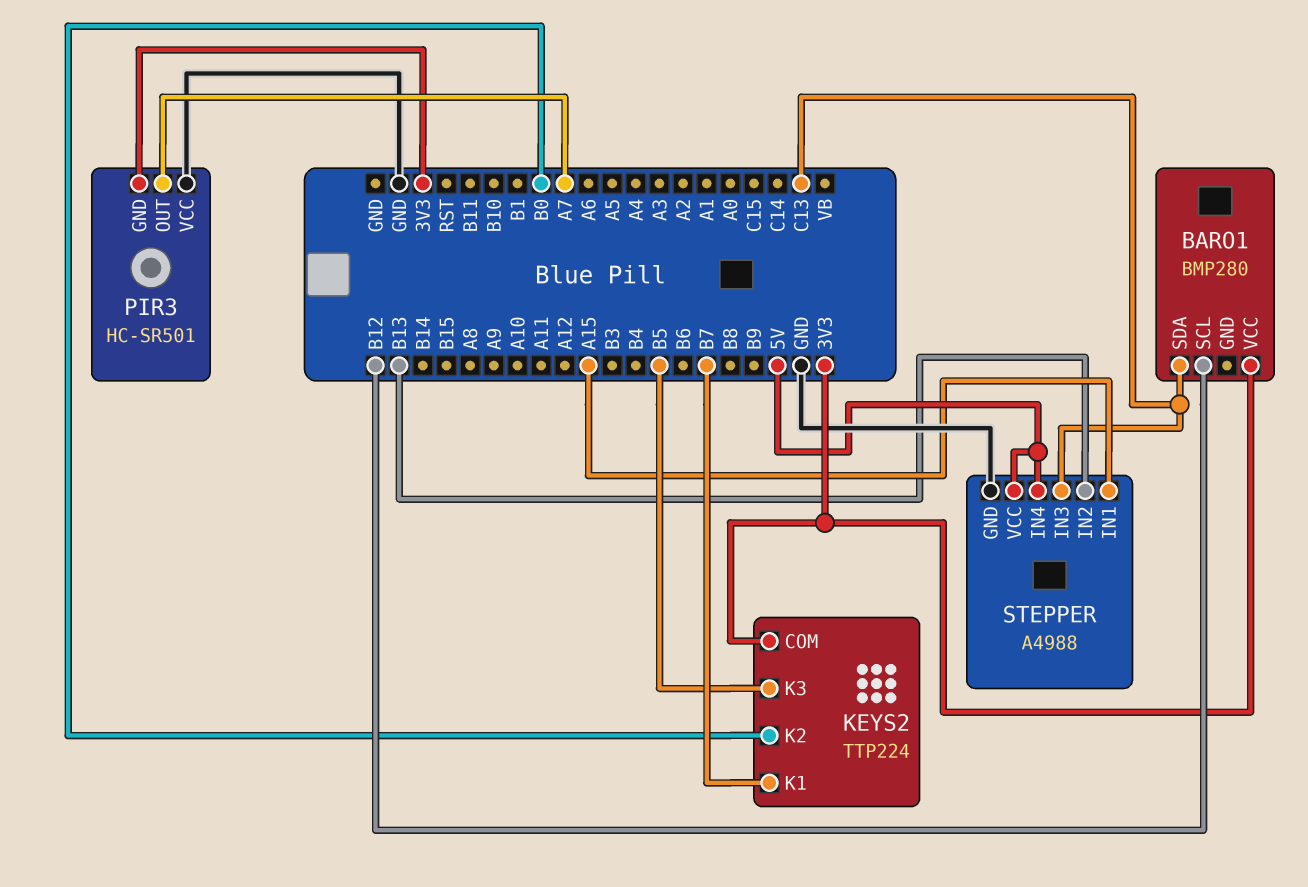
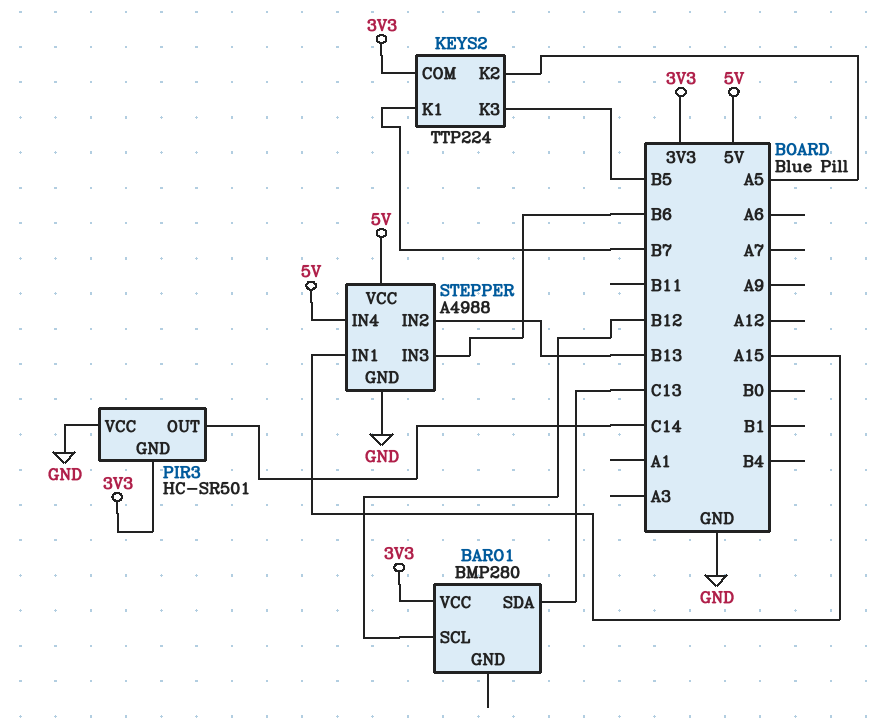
KEYS2 pin K2: B0 -> A5
PIR3 pin OUT: A7 -> C14
STEPPER pin IN3: C13 -> B6

